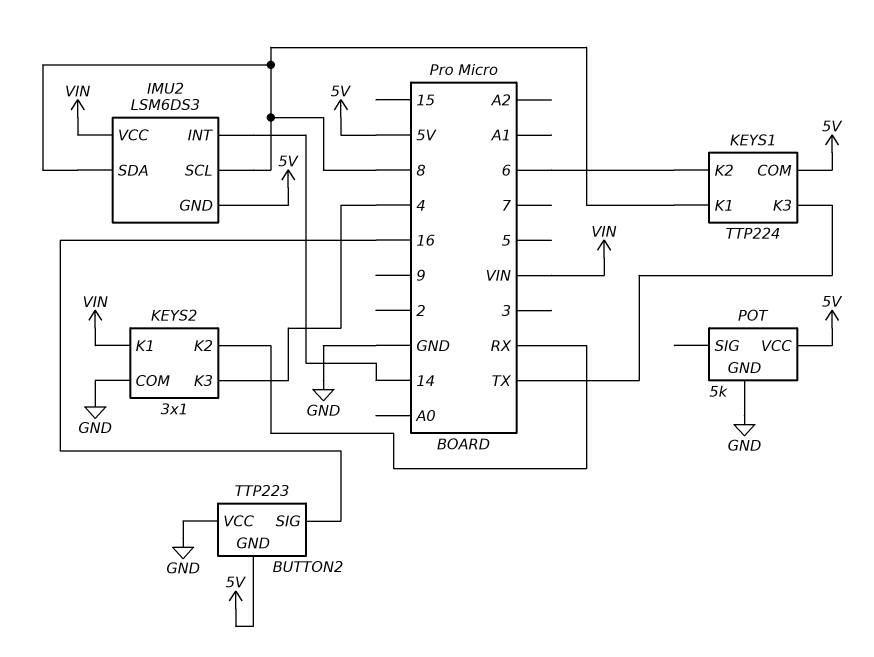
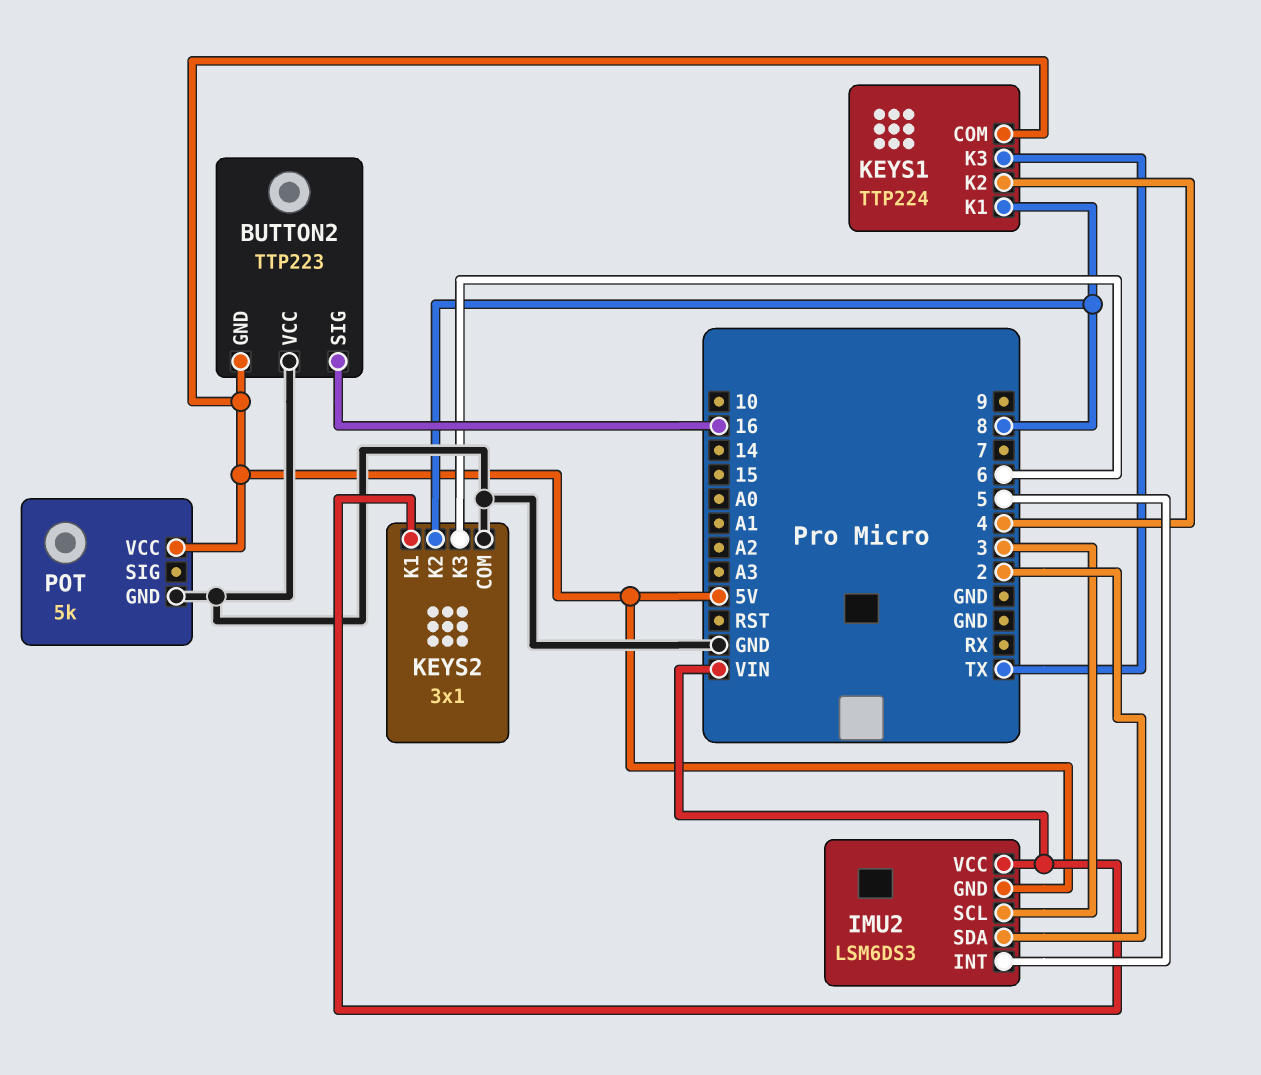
IMU2 pin INT: 14 -> 5
IMU2 pin SCL: 8 -> 3
IMU2 pin SDA: 8 -> 2
KEYS1 pin K2: 6 -> 4
KEYS2 pin K2: RX -> 8
KEYS2 pin K3: 4 -> 6

